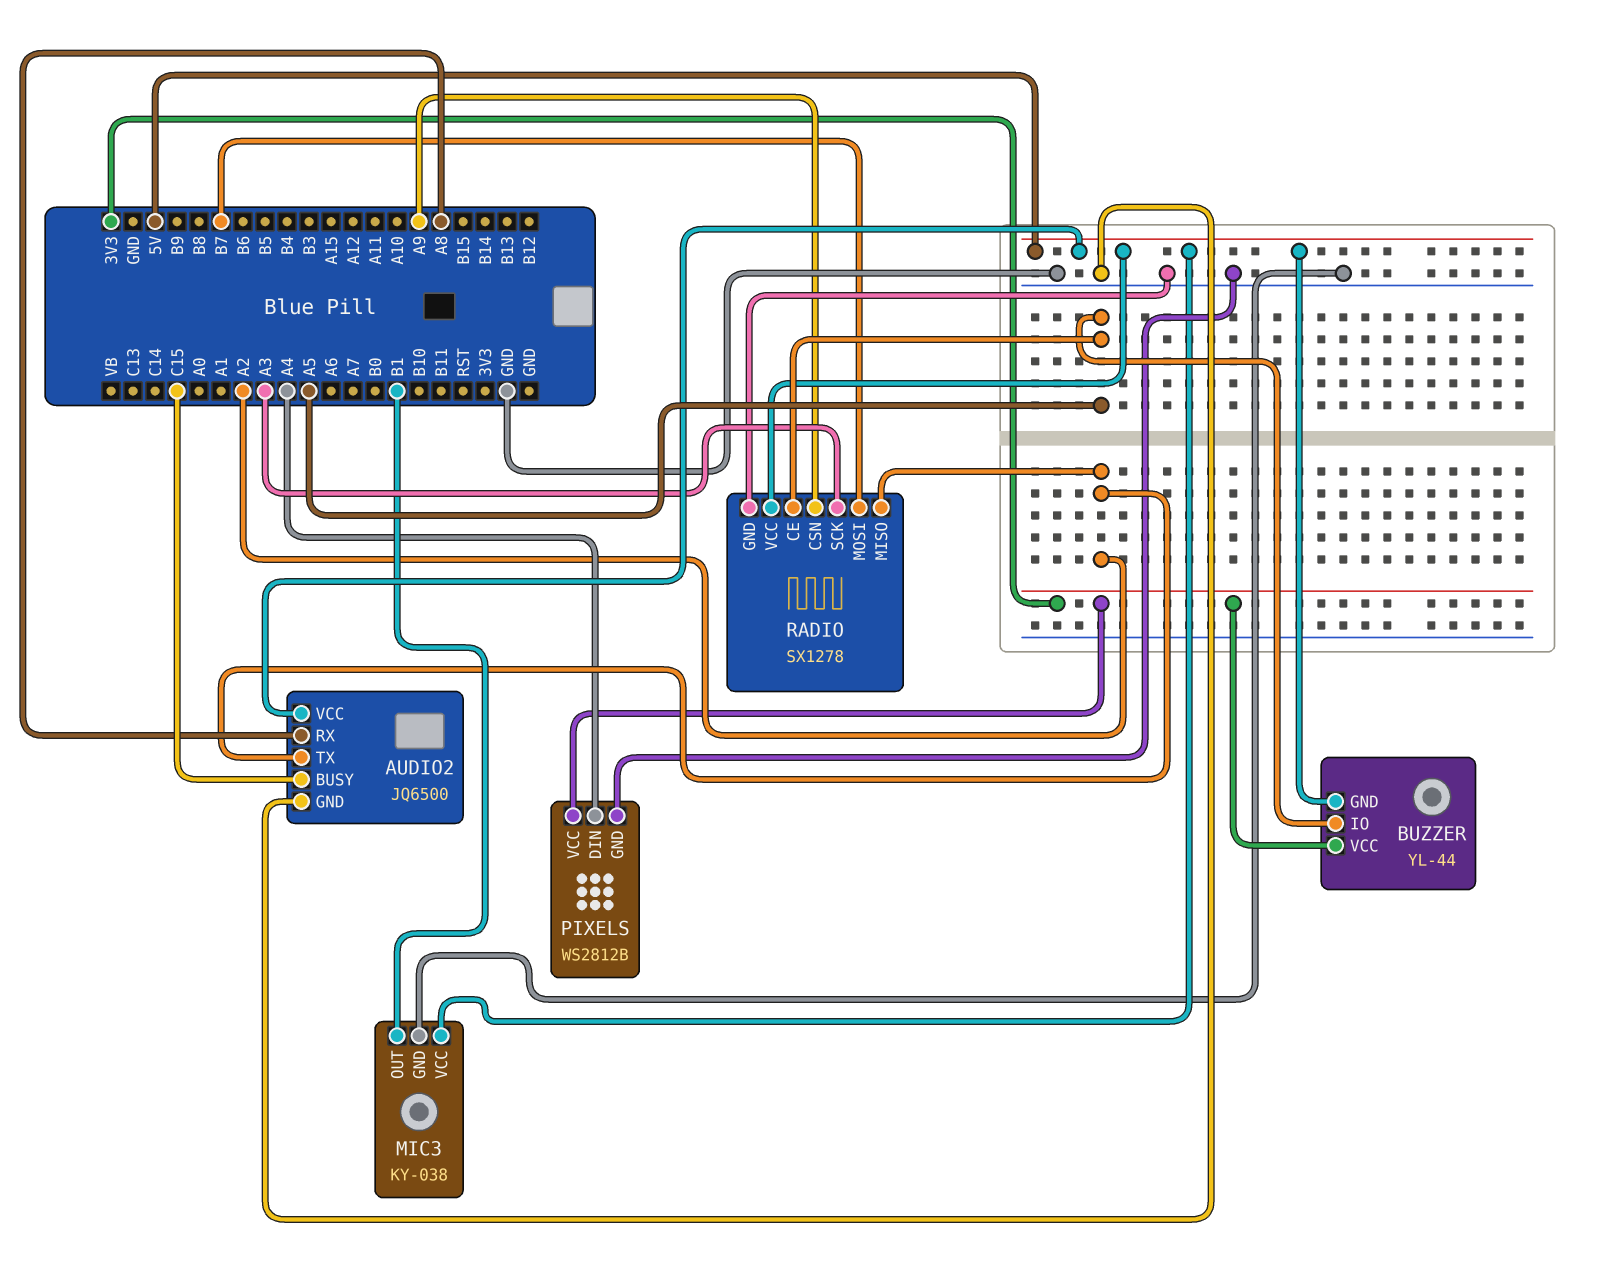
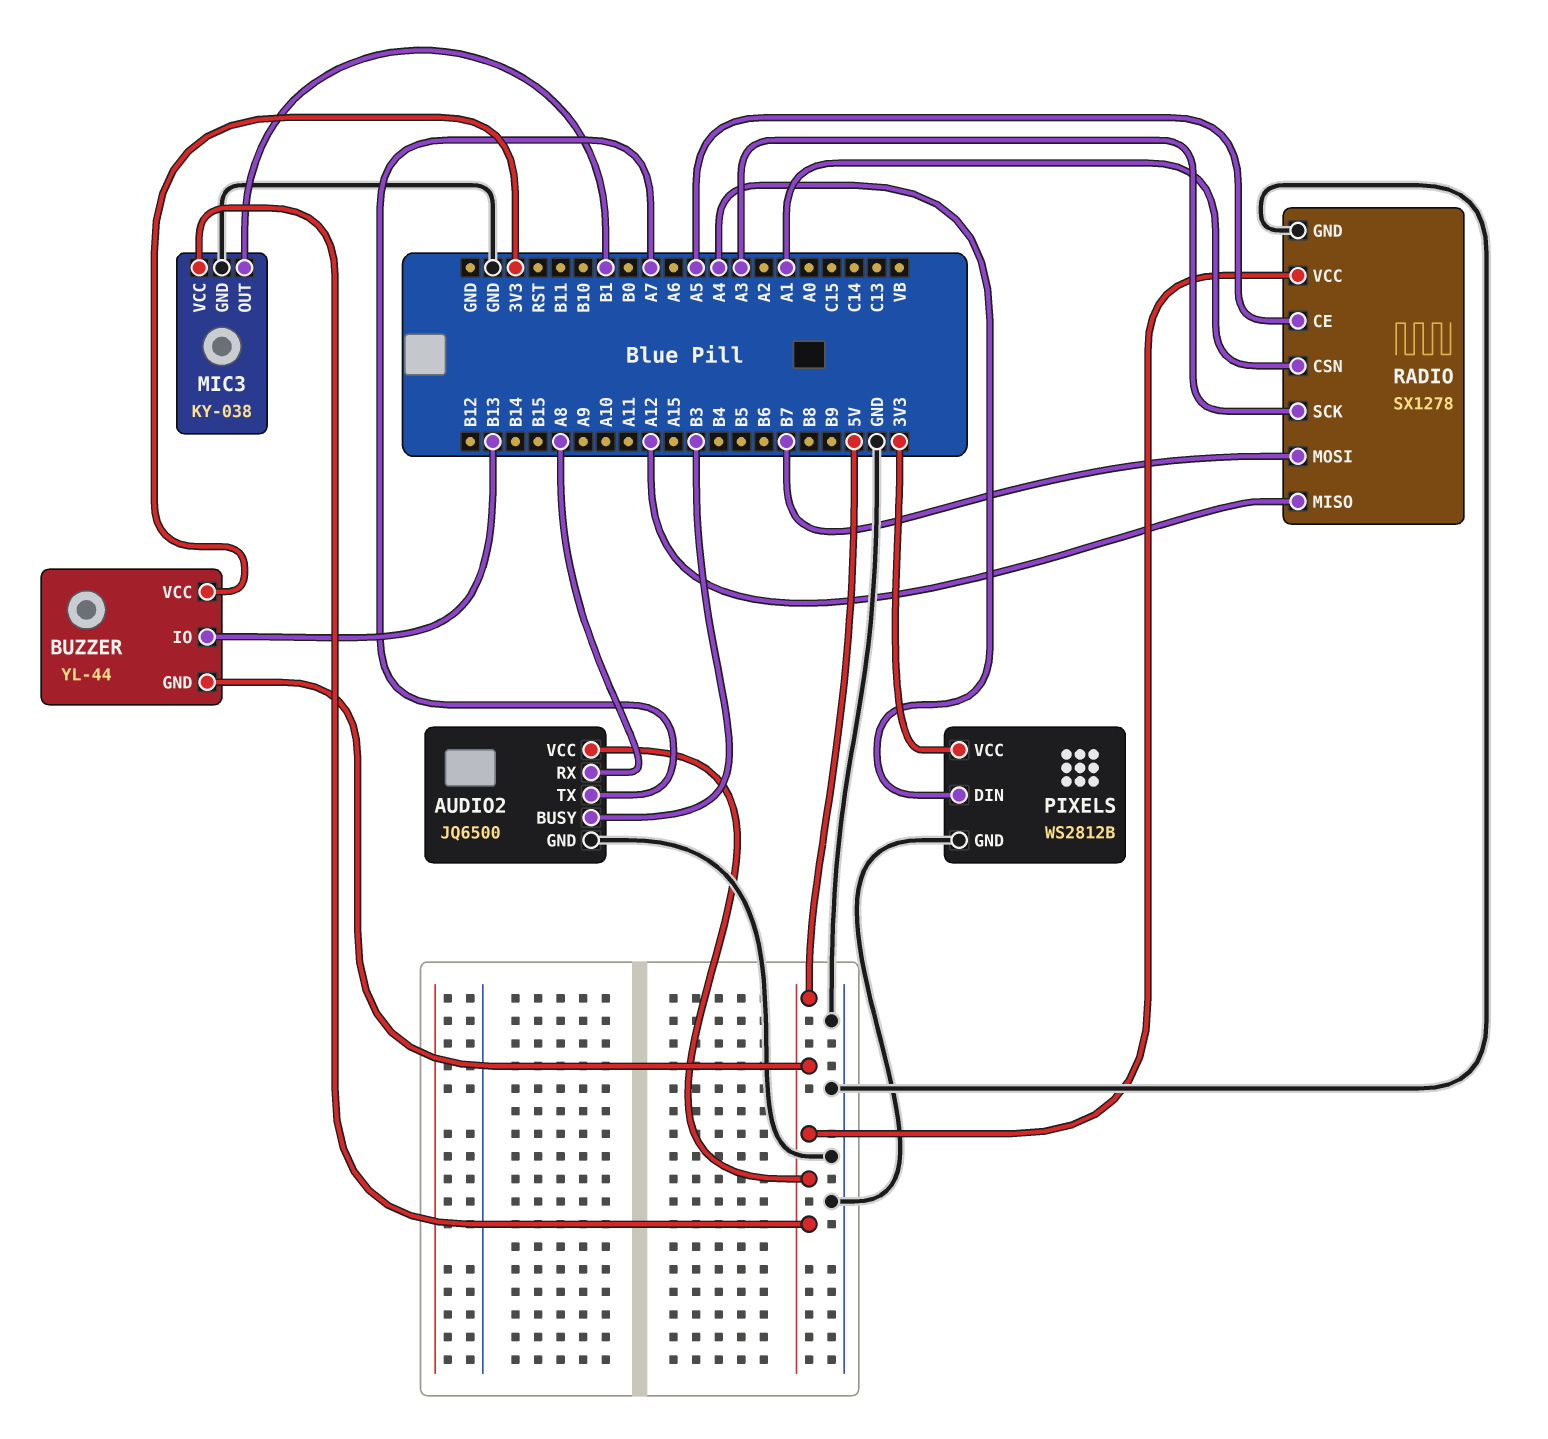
AUDIO2 pin BUSY: C15 -> B3
AUDIO2 pin TX: A2 -> A7
BUZZER pin IO: A5 -> B13
RADIO pin CSN: A9 -> A1
RADIO pin MISO: A2 -> A12

